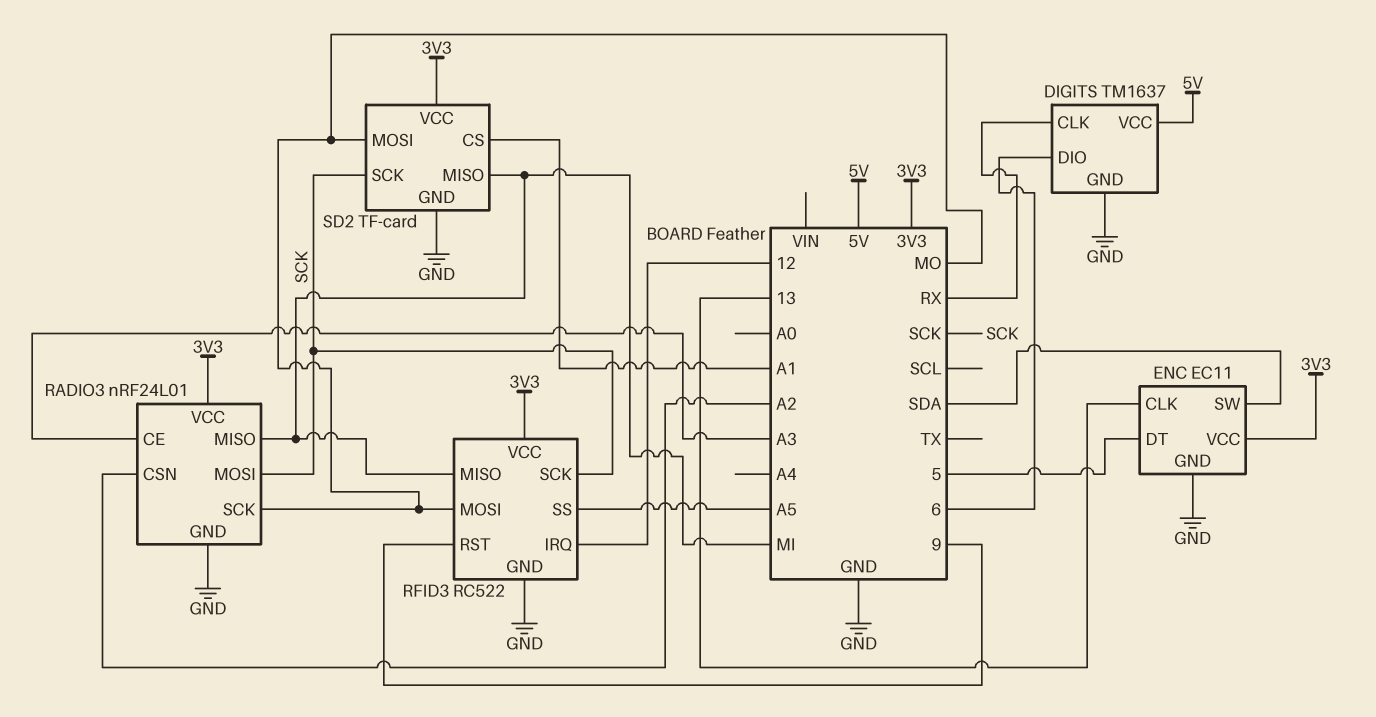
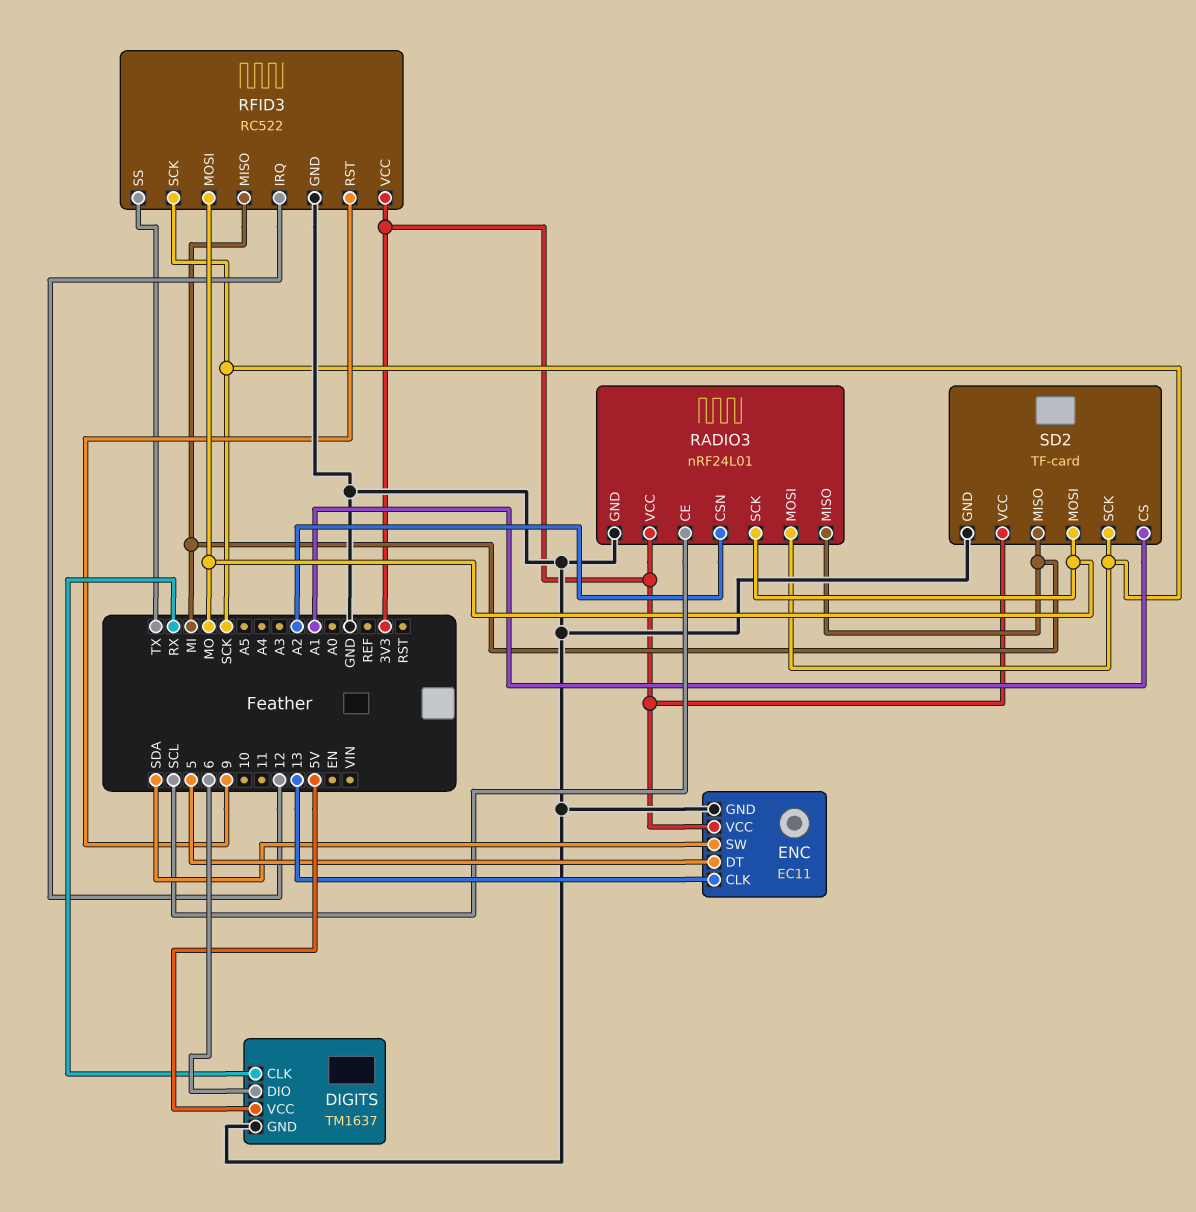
RADIO3 pin CE: A3 -> SCL
RFID3 pin SS: A5 -> TX

